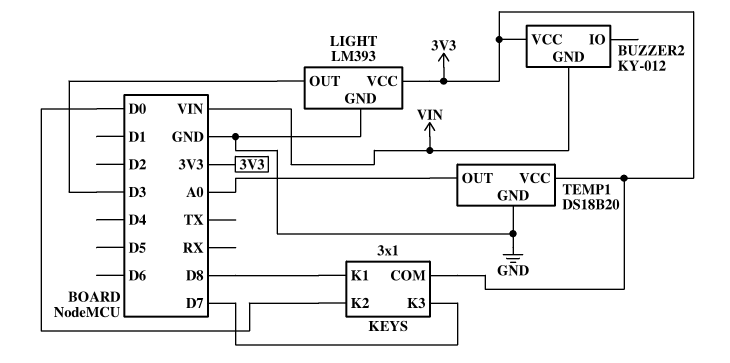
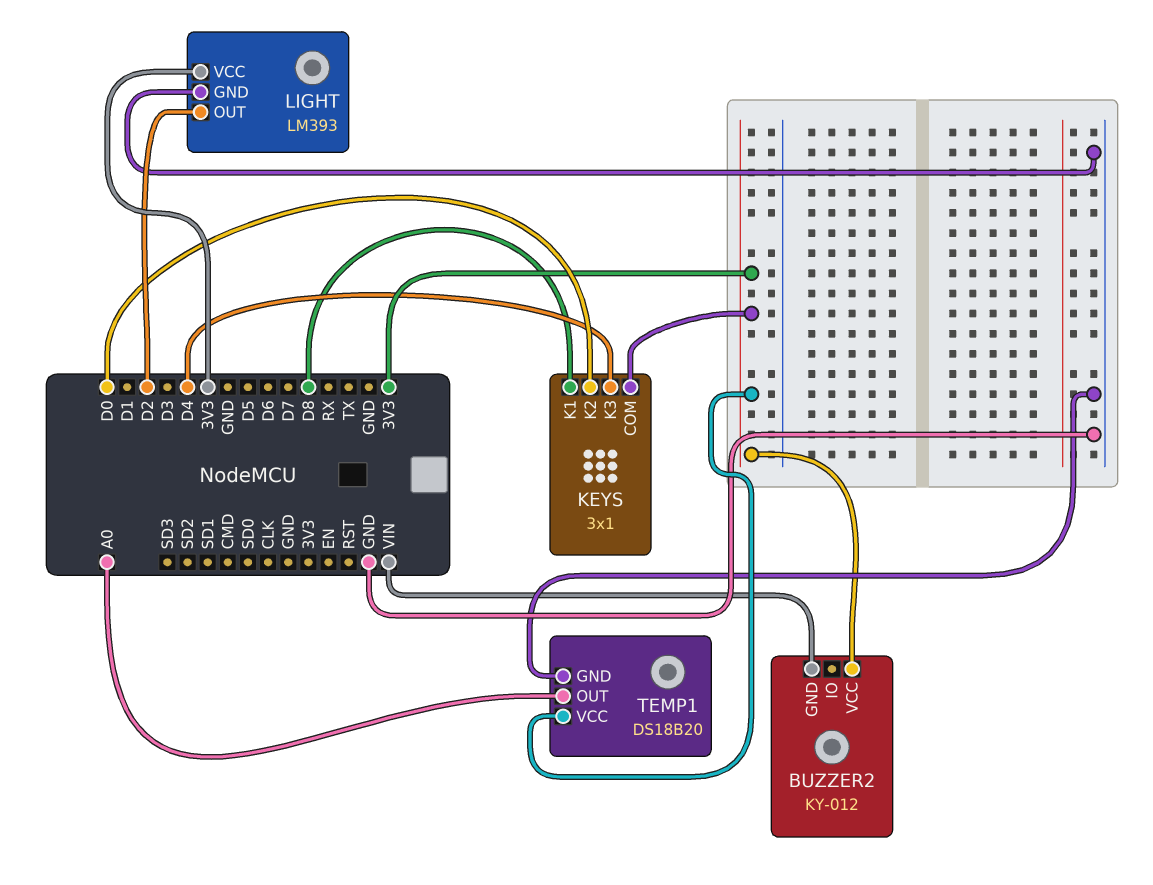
KEYS pin K3: D7 -> D4
LIGHT pin OUT: D3 -> D2

